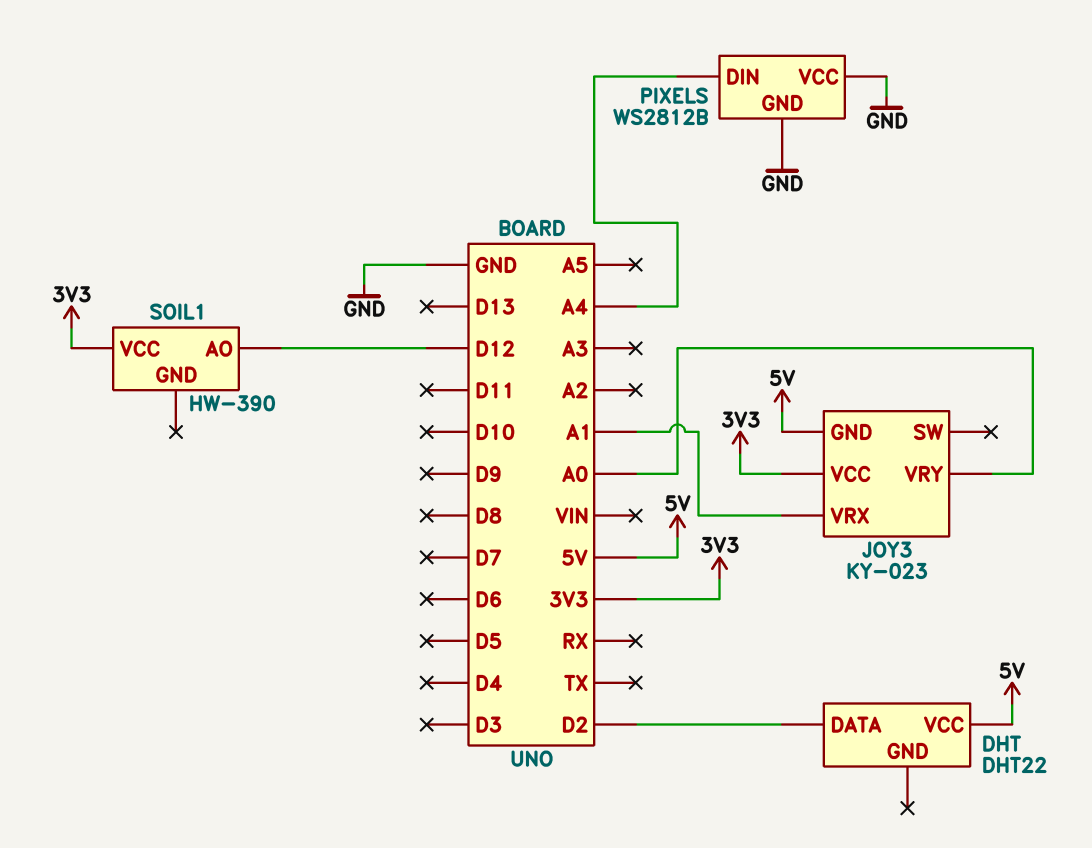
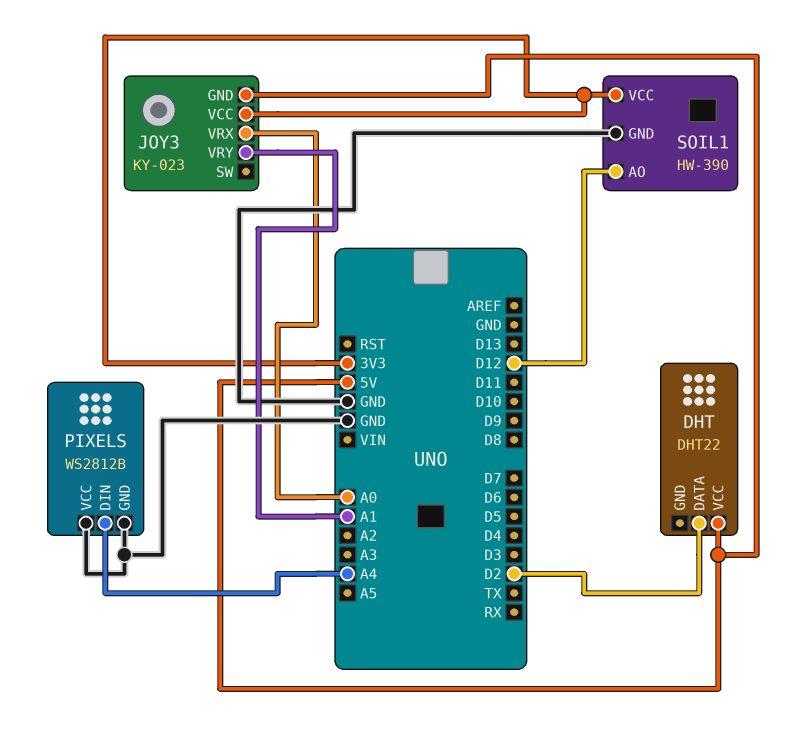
JOY3 pin VRX: A1 -> A0
JOY3 pin VRY: A0 -> A1
SOIL1 pin GND: none -> GND

